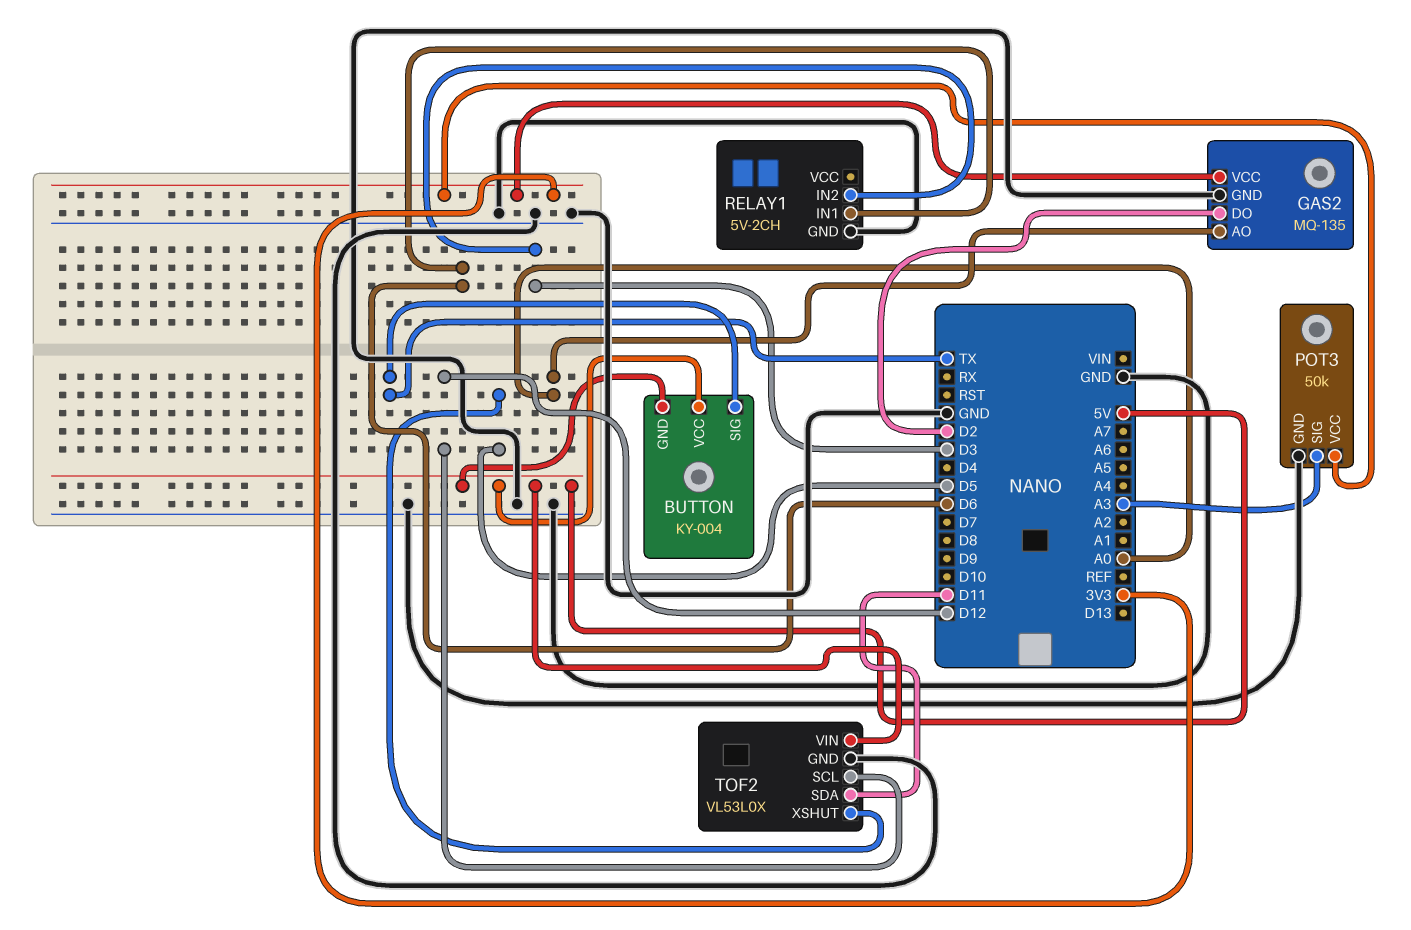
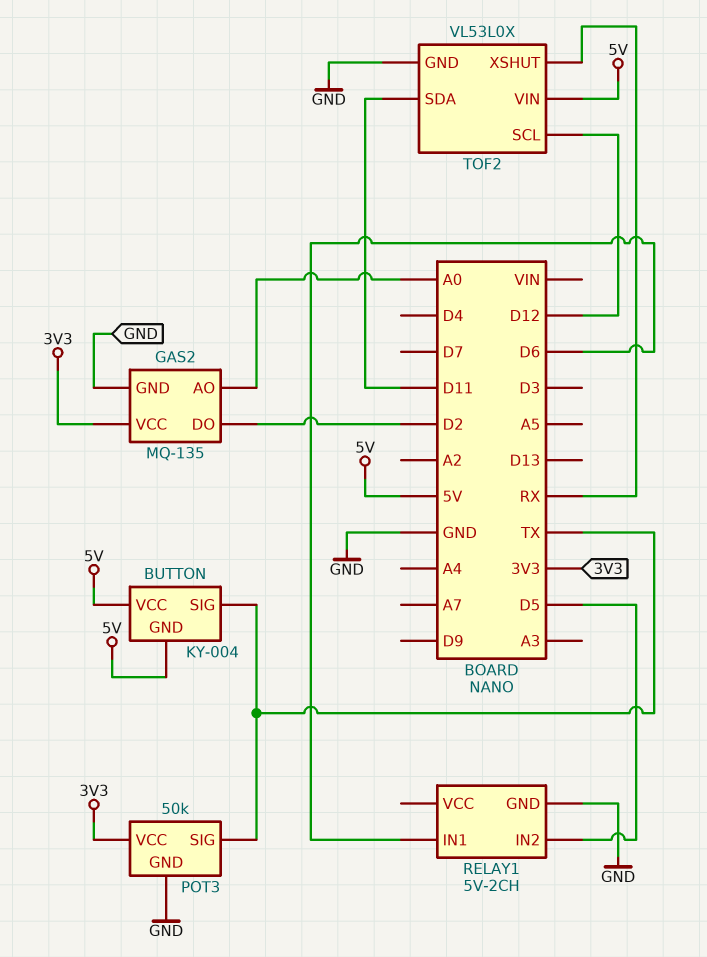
POT3 pin SIG: A3 -> TX
RELAY1 pin IN2: D3 -> D5
TOF2 pin XSHUT: D5 -> RX

